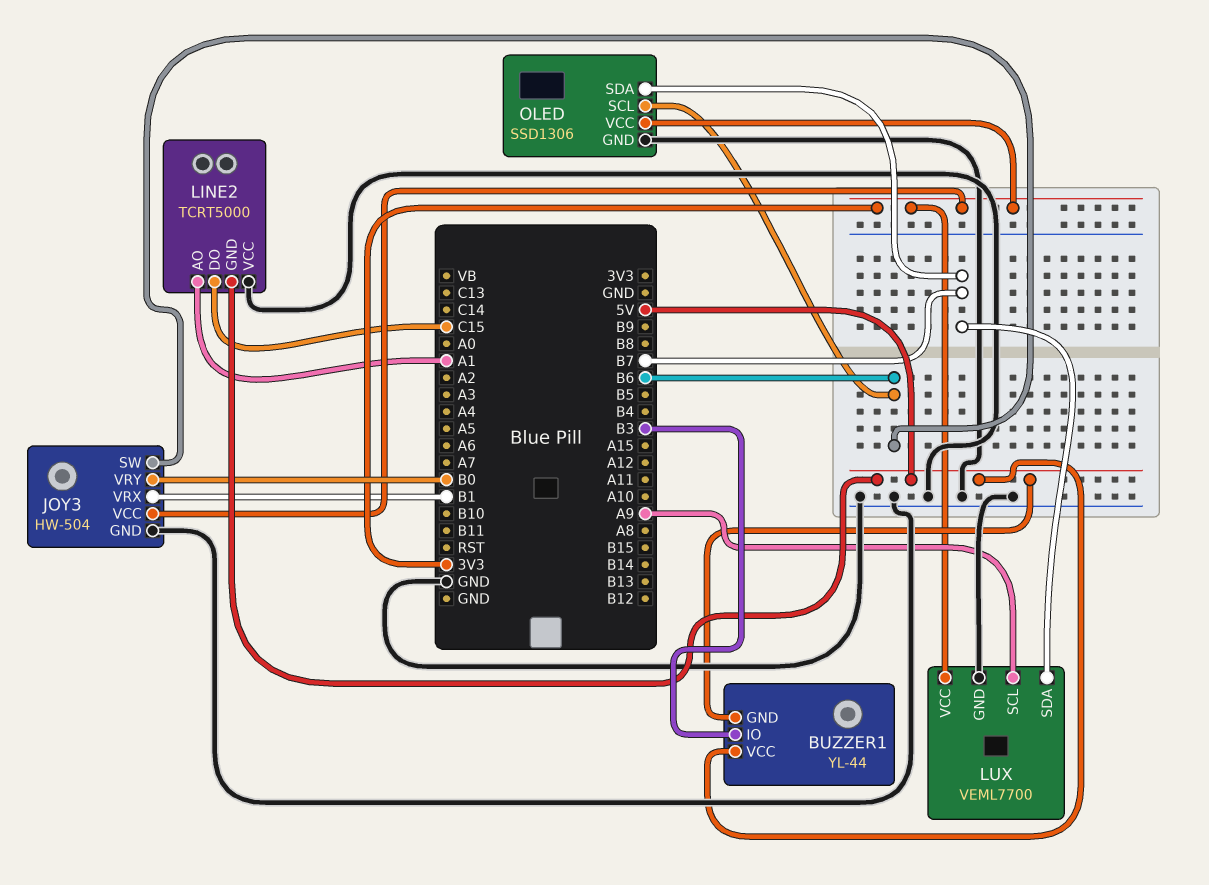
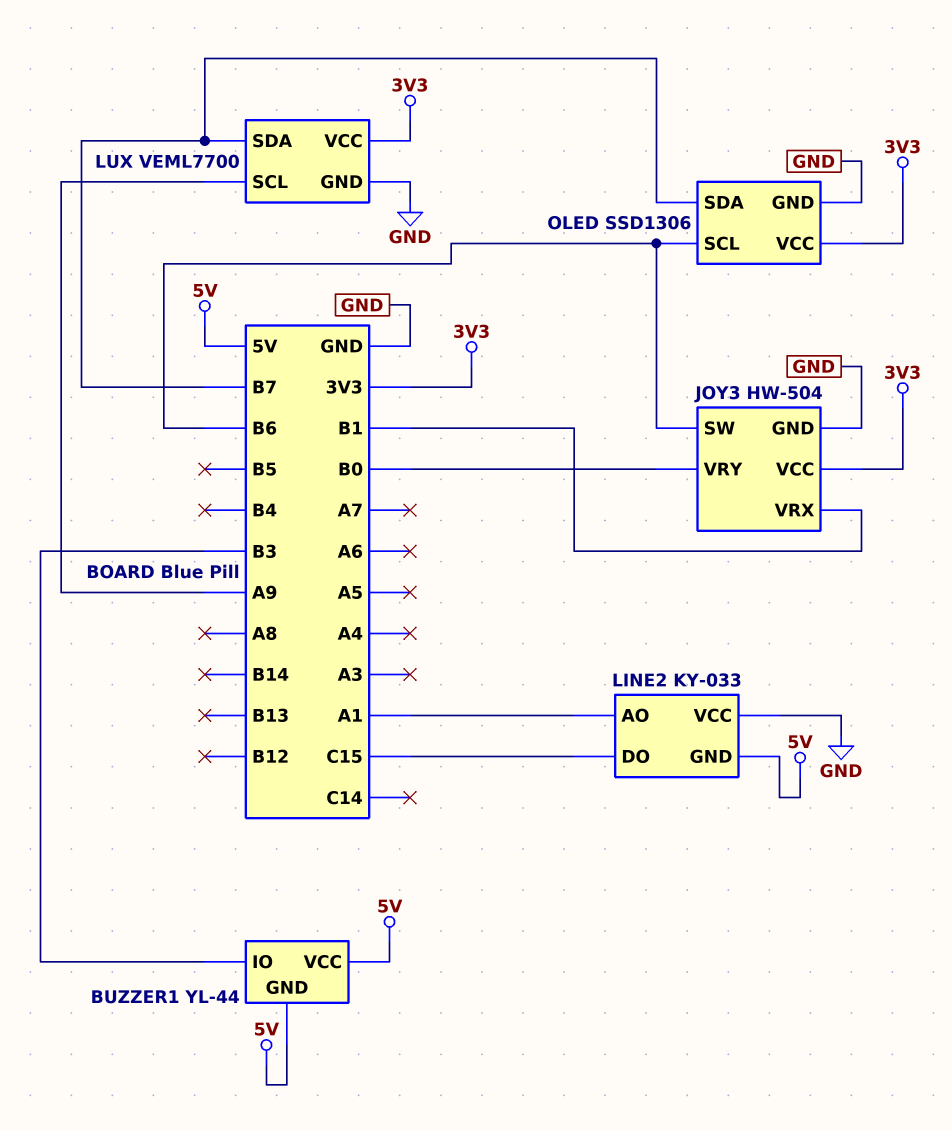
LINE2: TCRT5000 -> KY-033

